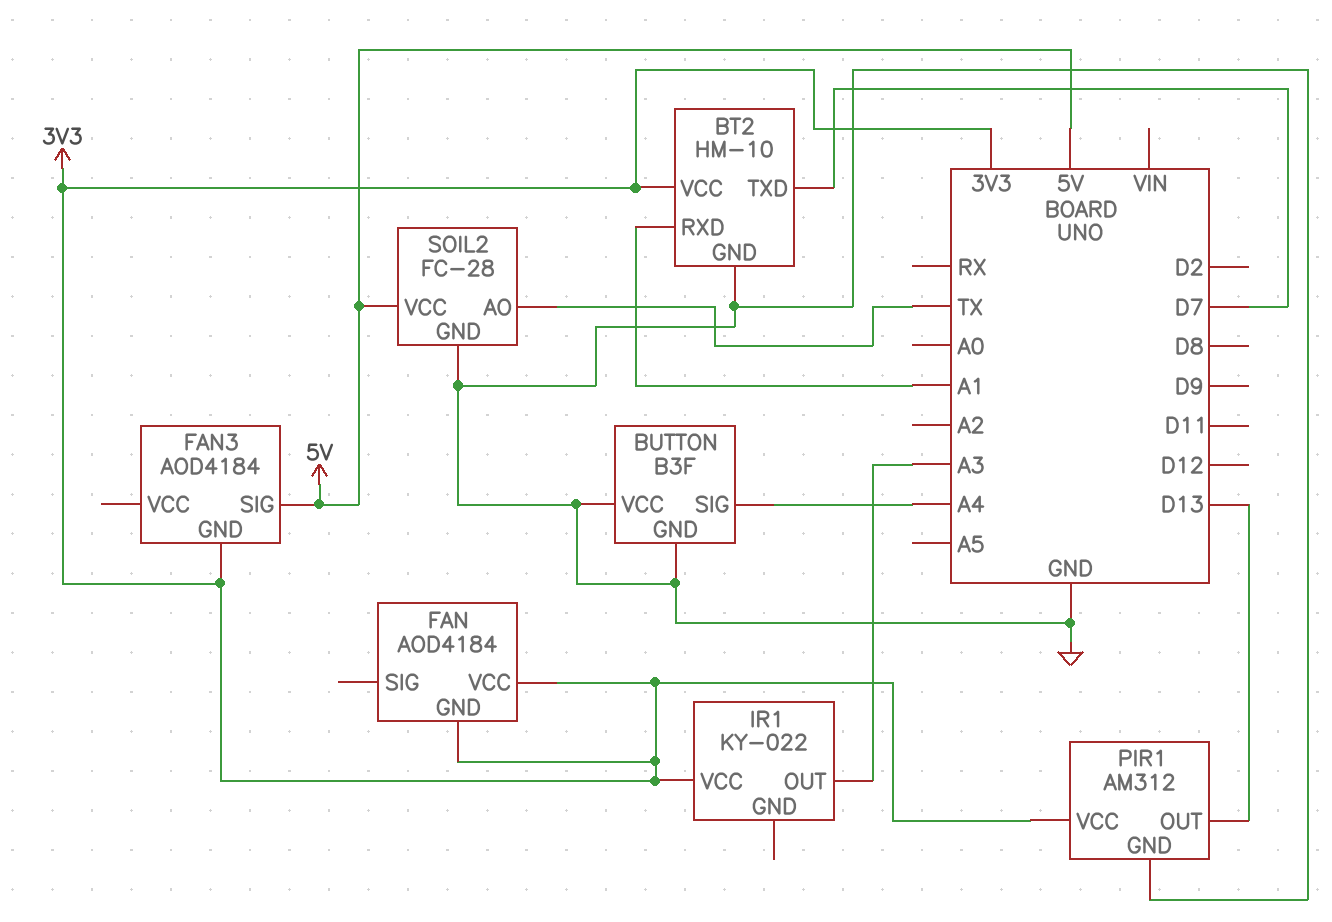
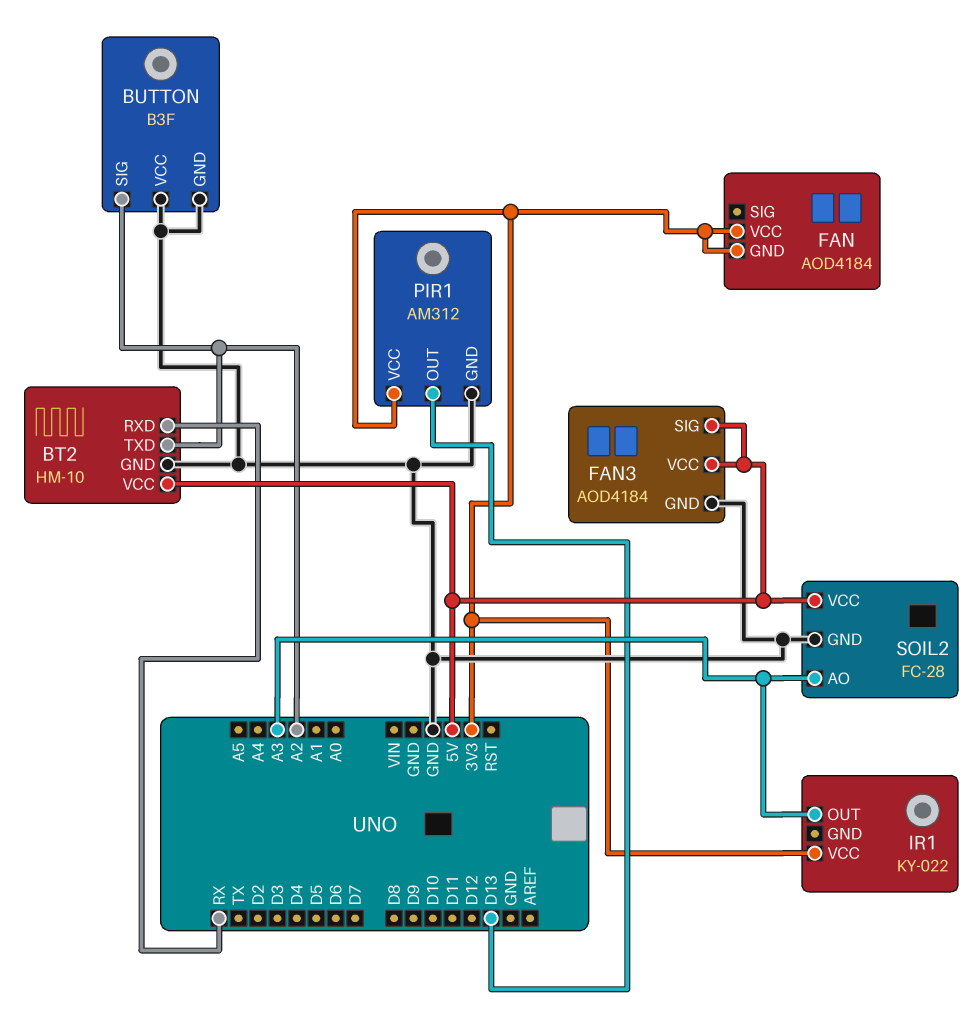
BT2 pin RXD: A1 -> RX
BT2 pin TXD: D7 -> A2
BT2 pin VCC: 3V3 -> 5V
BUTTON pin SIG: A4 -> A2
FAN3 pin GND: 3V3 -> GND
FAN3 pin VCC: none -> 5V
SOIL2 pin AO: TX -> A3

